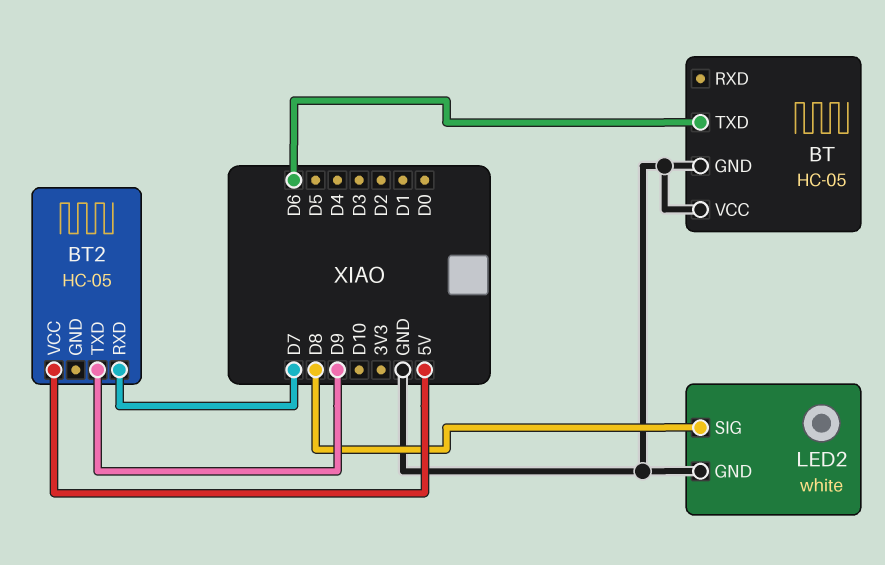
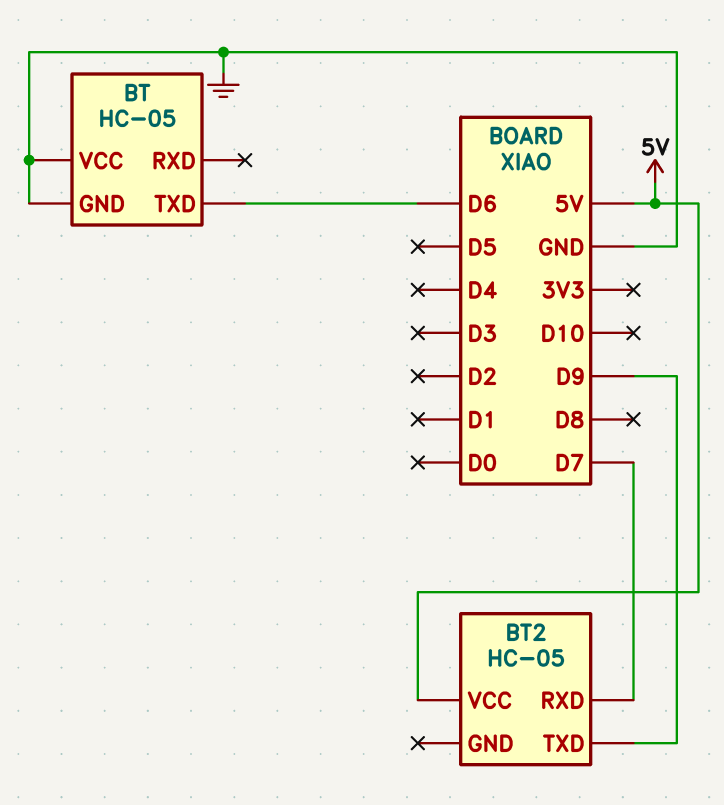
LED2: white -> none
LED2 pin GND: GND -> none
LED2 pin SIG: D8 -> none

